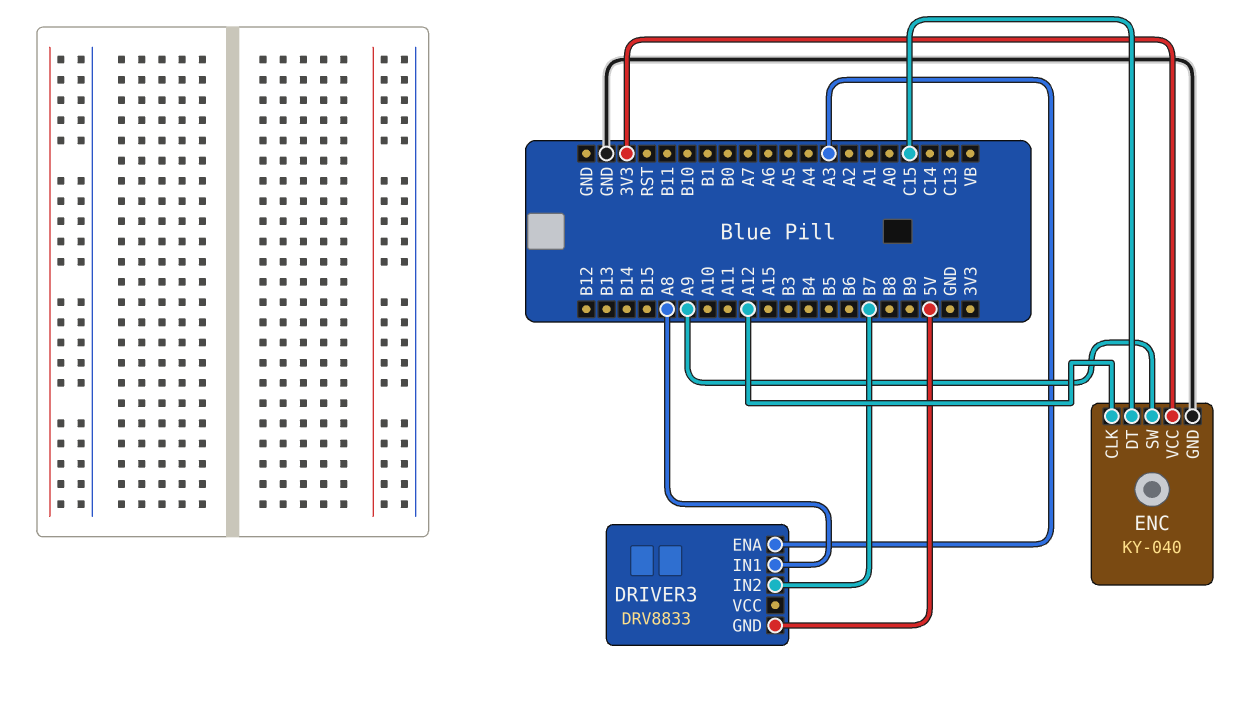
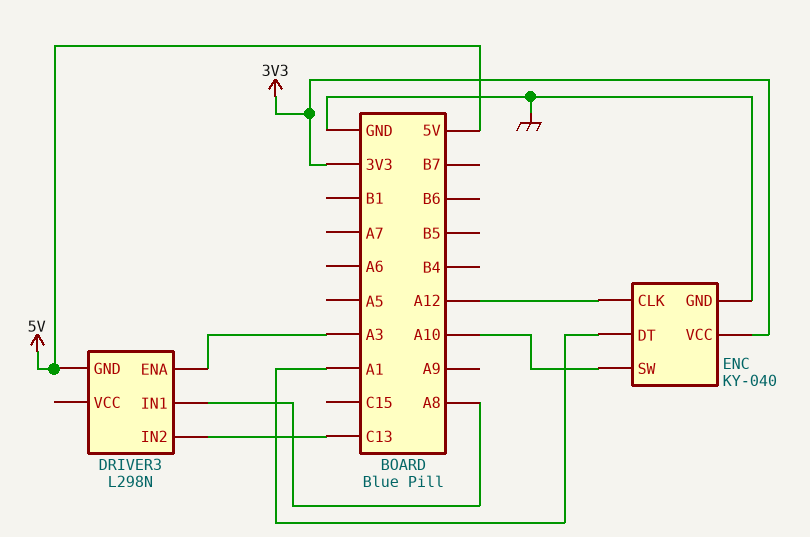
DRIVER3: DRV8833 -> L298N
DRIVER3 pin IN2: B7 -> C13
ENC pin DT: C15 -> A1
ENC pin SW: A9 -> A10

